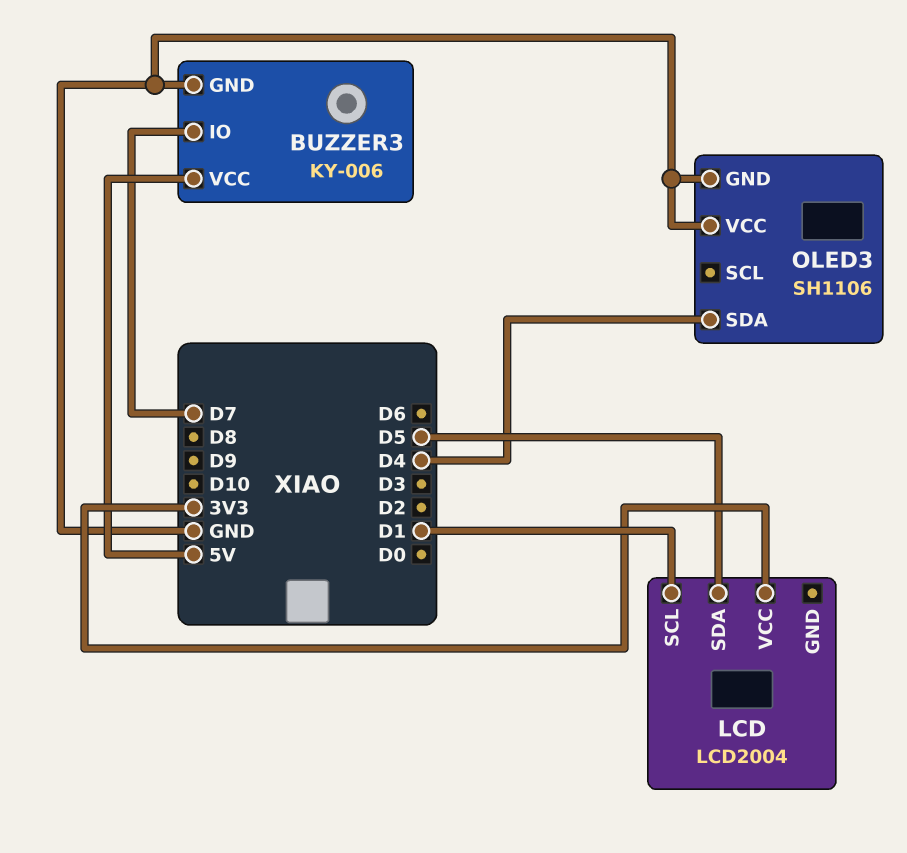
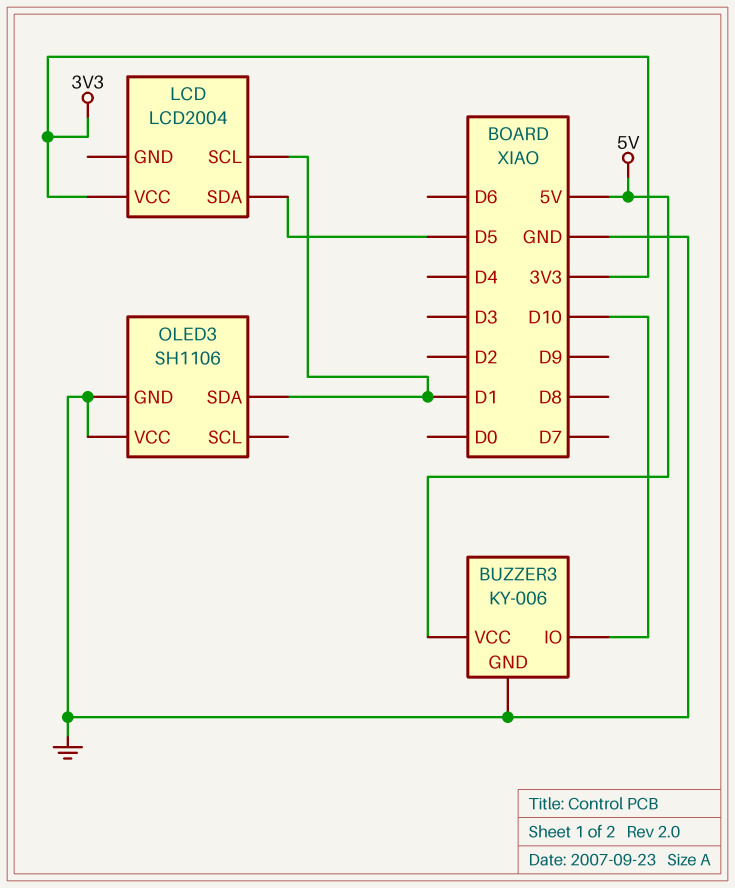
BUZZER3 pin IO: D7 -> D10
OLED3 pin SDA: D4 -> D1

